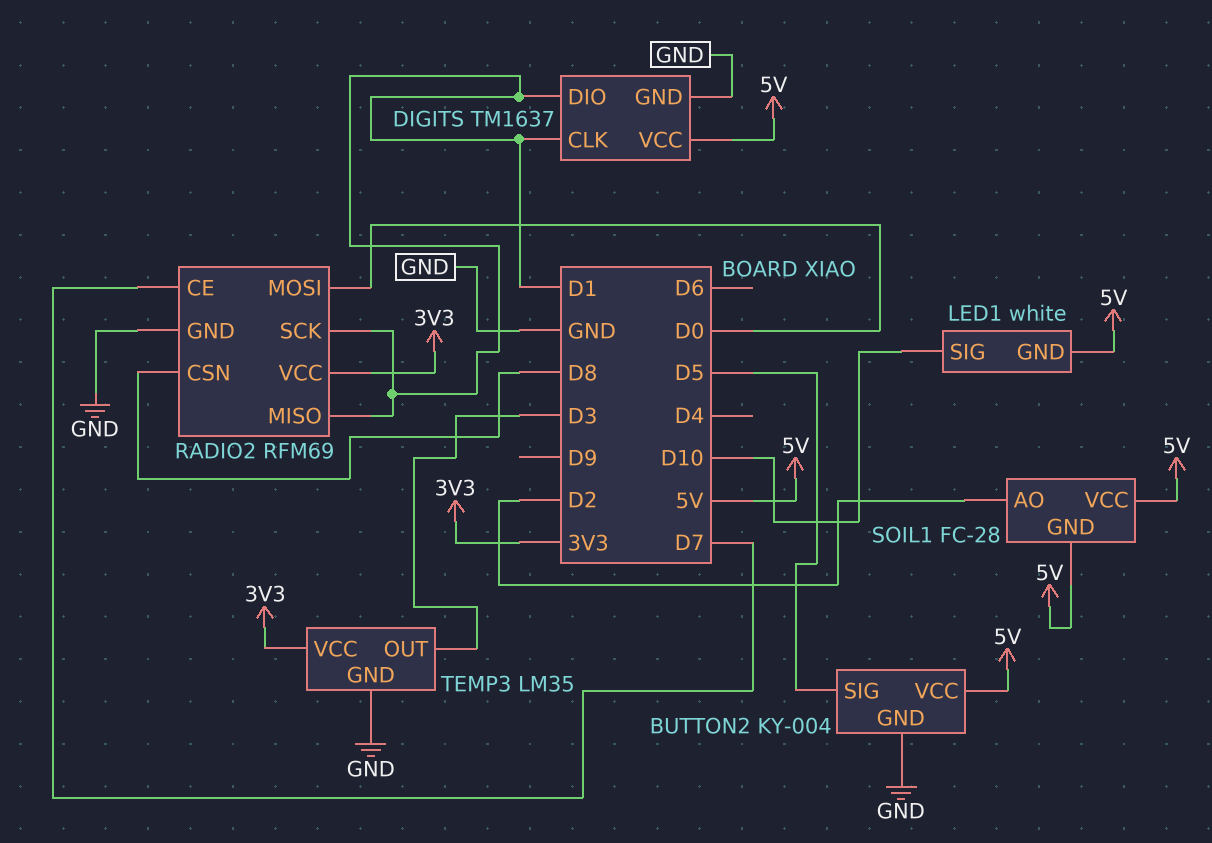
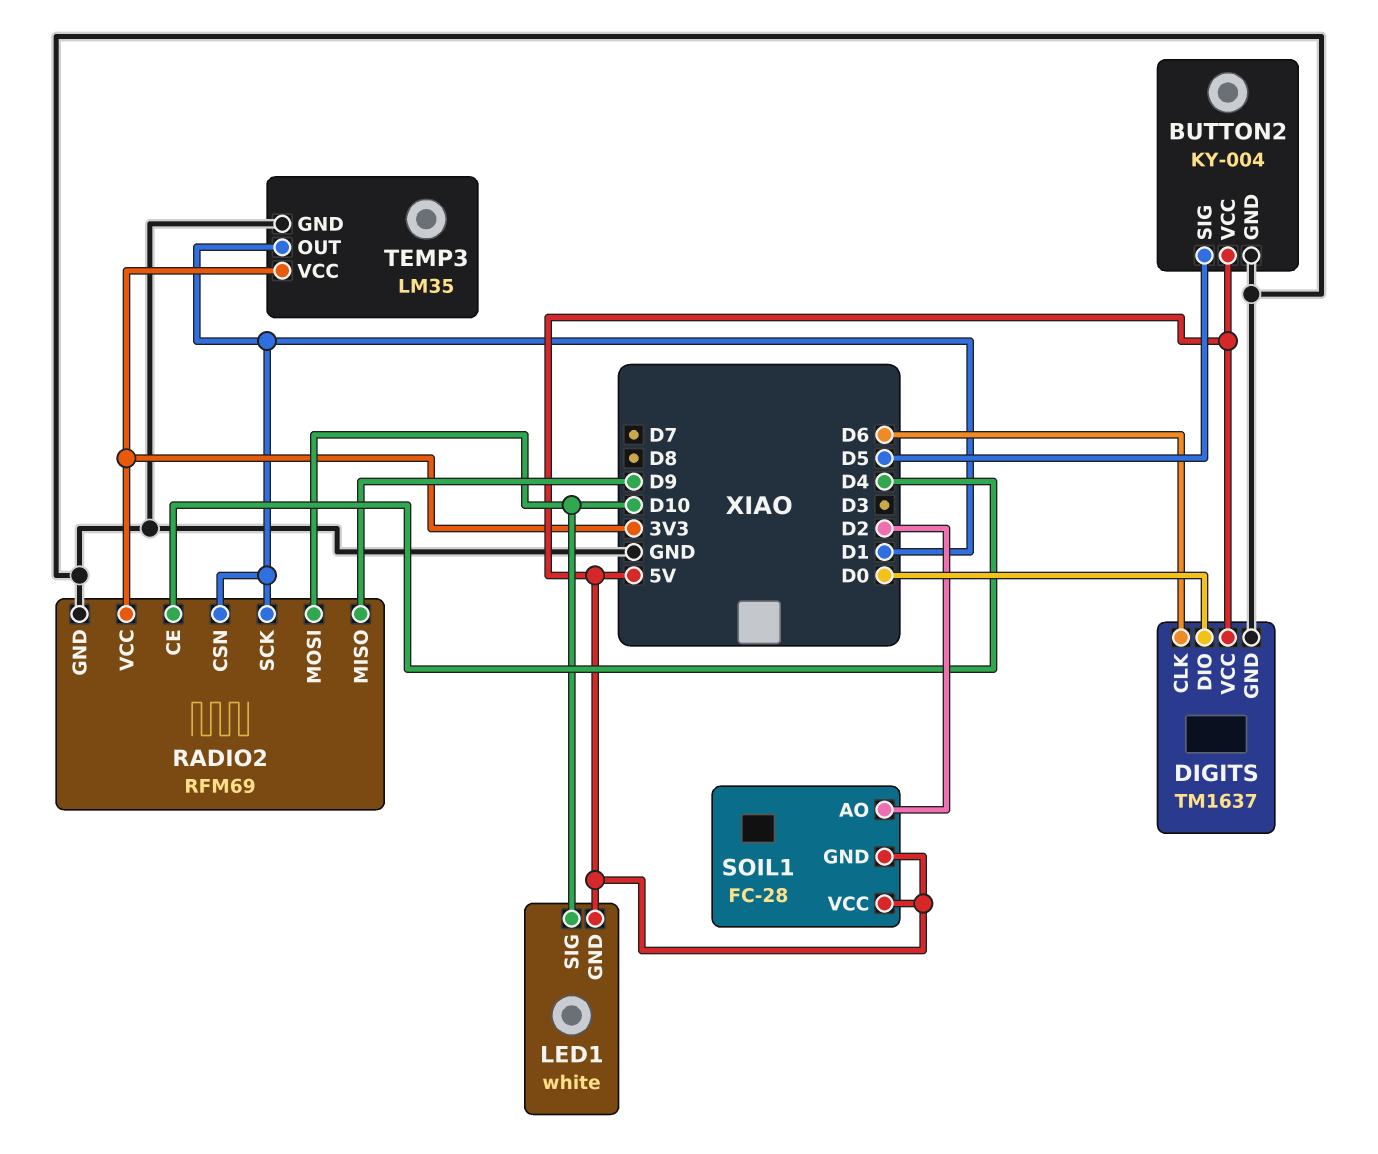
DIGITS pin CLK: D1 -> D6
DIGITS pin DIO: D1 -> D0
RADIO2 pin CE: D7 -> D4
RADIO2 pin CSN: D8 -> D1
RADIO2 pin MISO: D1 -> D9
RADIO2 pin MOSI: D0 -> D10
TEMP3 pin OUT: D3 -> D1

